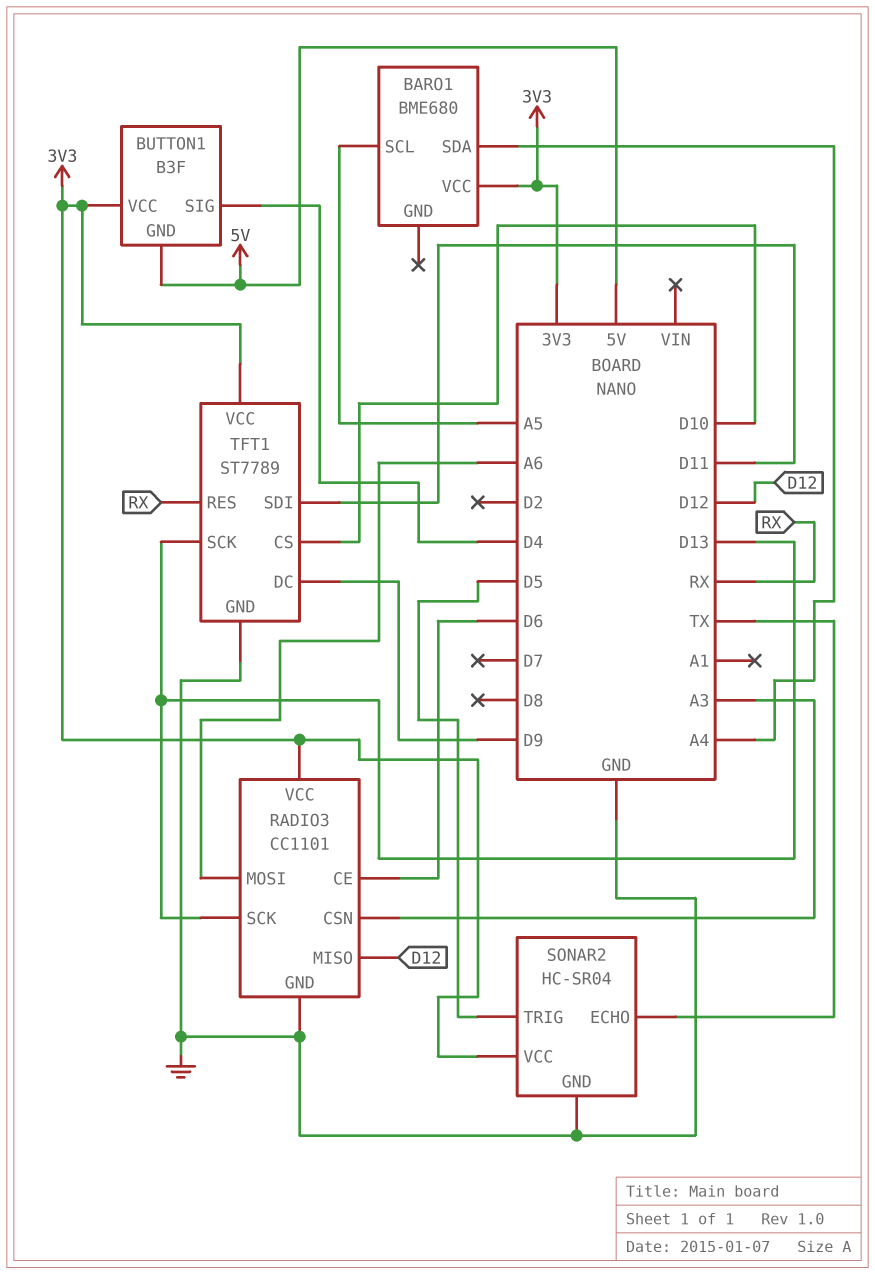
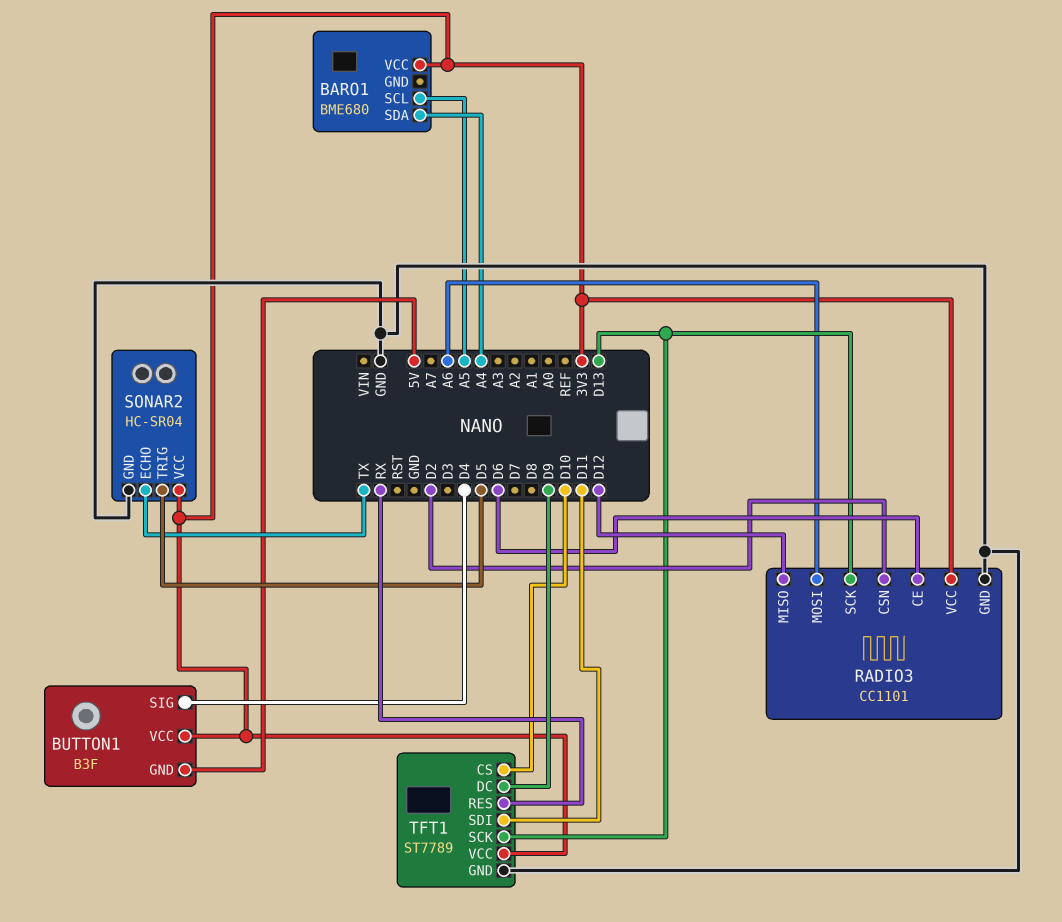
RADIO3 pin CSN: A3 -> D2

